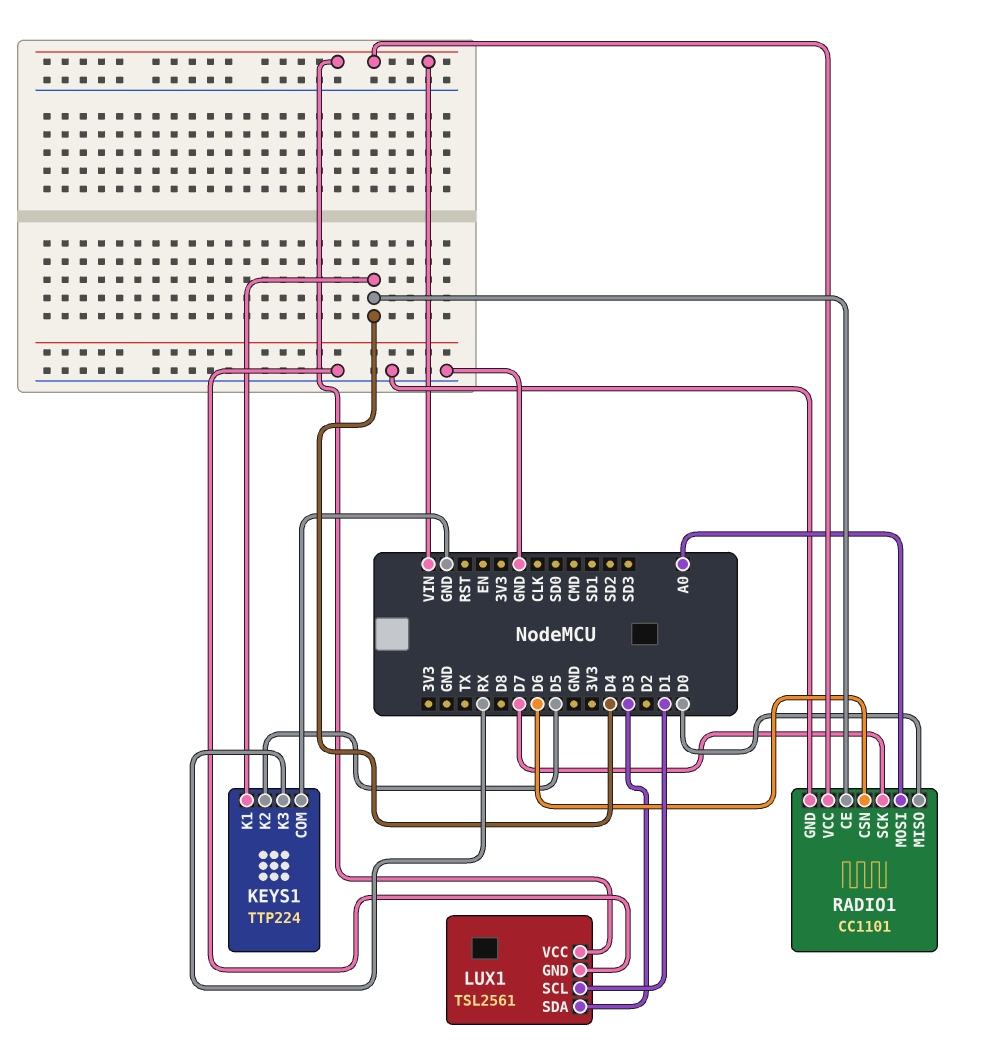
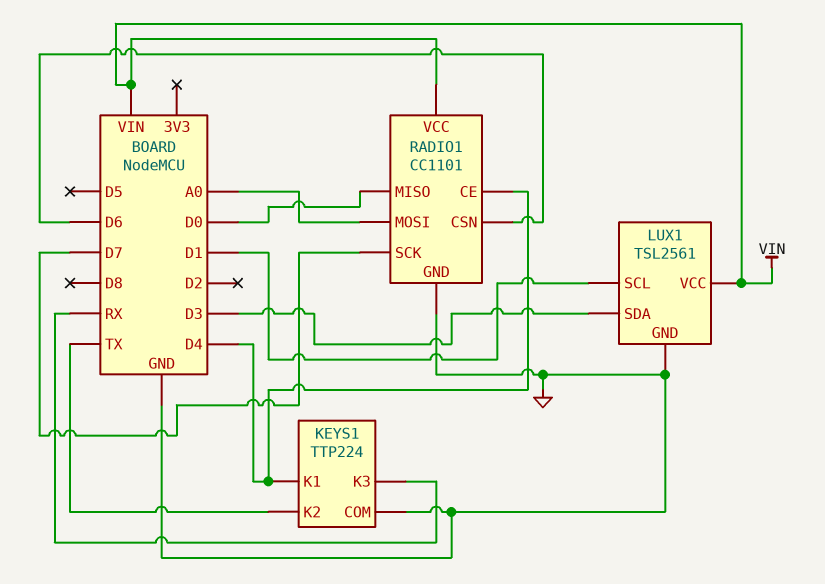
KEYS1 pin K2: D5 -> TX

